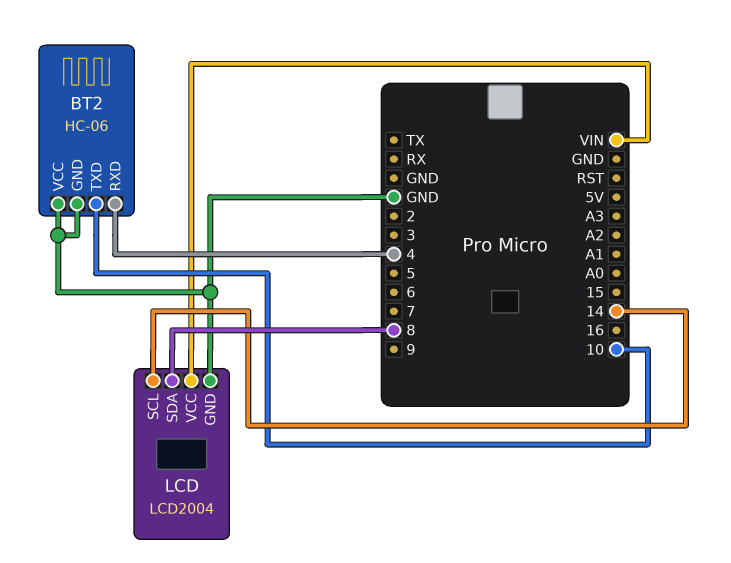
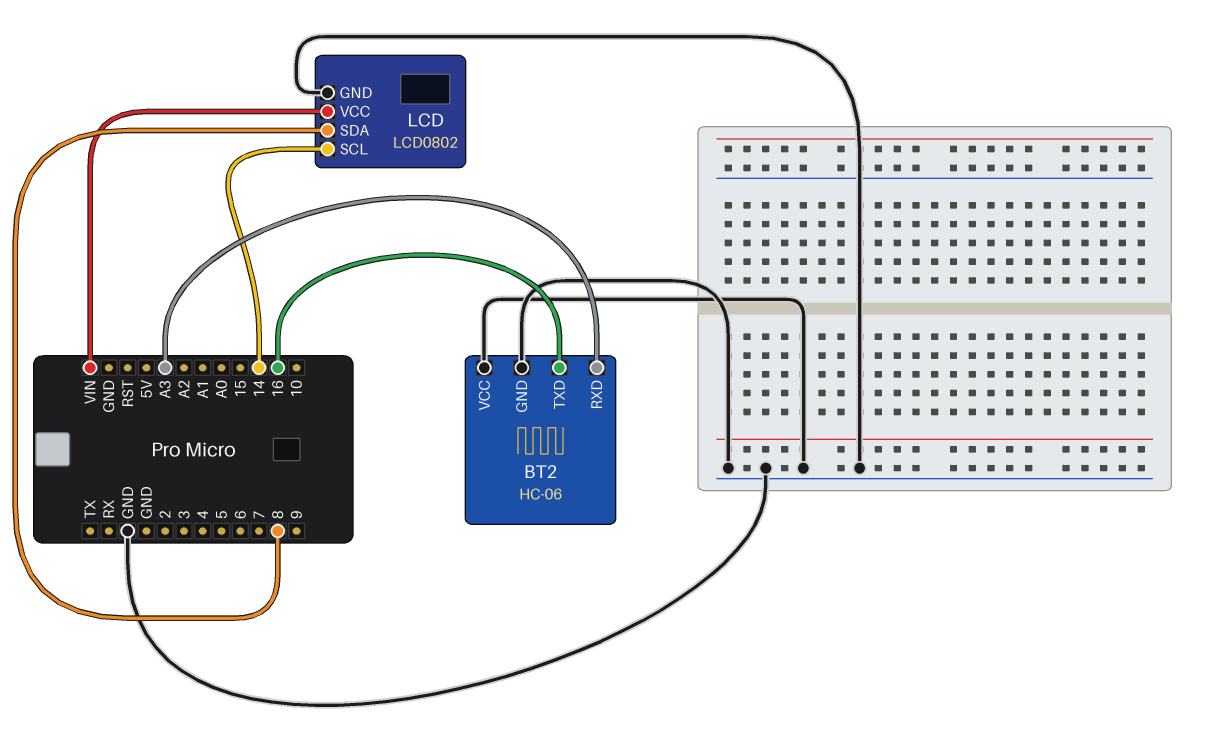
BT2 pin RXD: 4 -> A3
BT2 pin TXD: 10 -> 16
LCD: LCD2004 -> LCD0802

